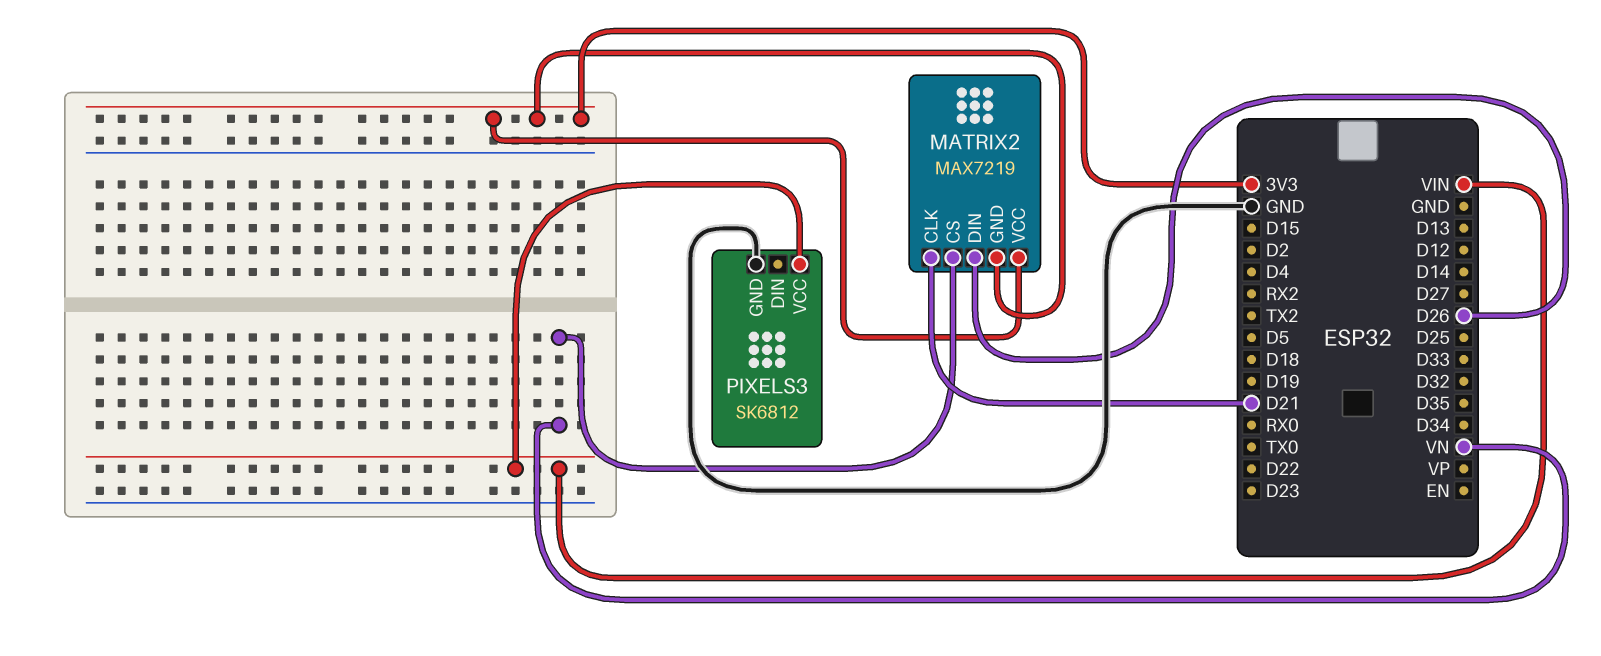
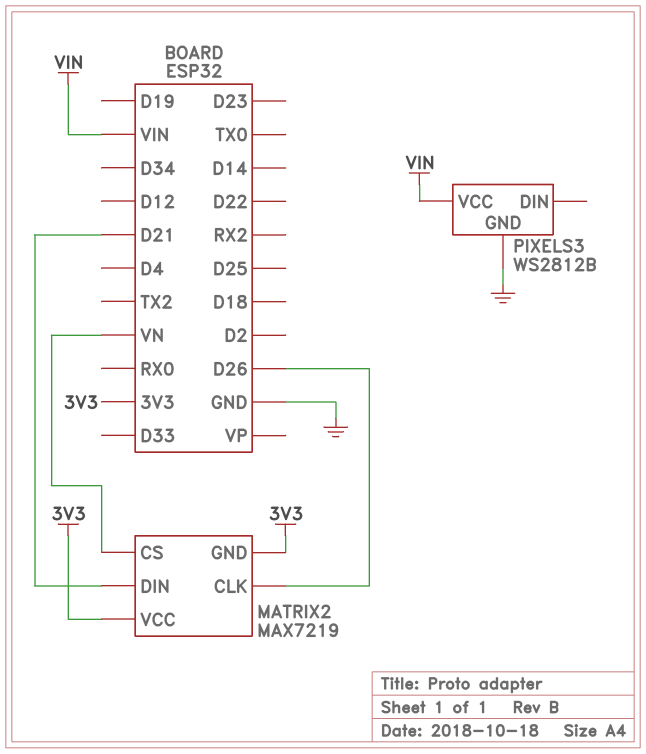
MATRIX2 pin CLK: D21 -> D26
MATRIX2 pin DIN: D26 -> D21
PIXELS3: SK6812 -> WS2812B

